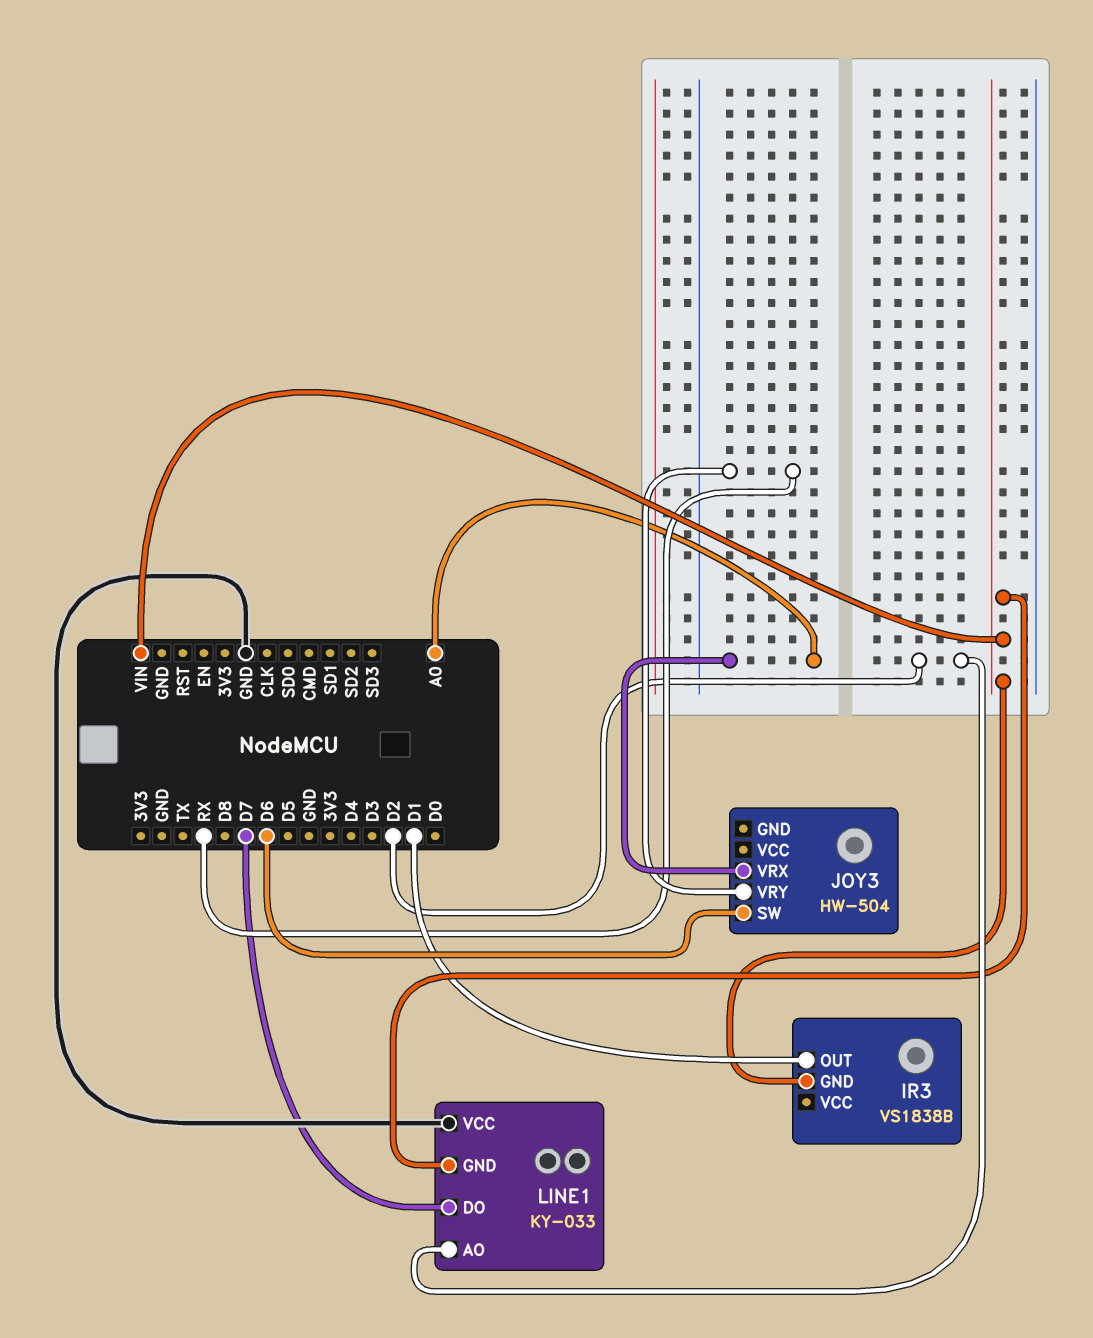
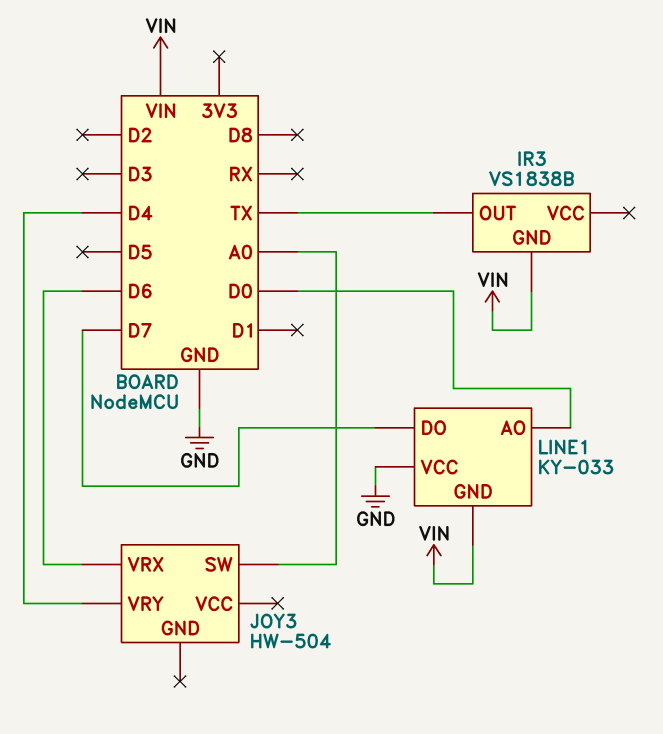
IR3 pin OUT: D1 -> TX
JOY3 pin SW: D6 -> A0
JOY3 pin VRX: A0 -> D6
JOY3 pin VRY: RX -> D4
LINE1 pin AO: D2 -> D0

